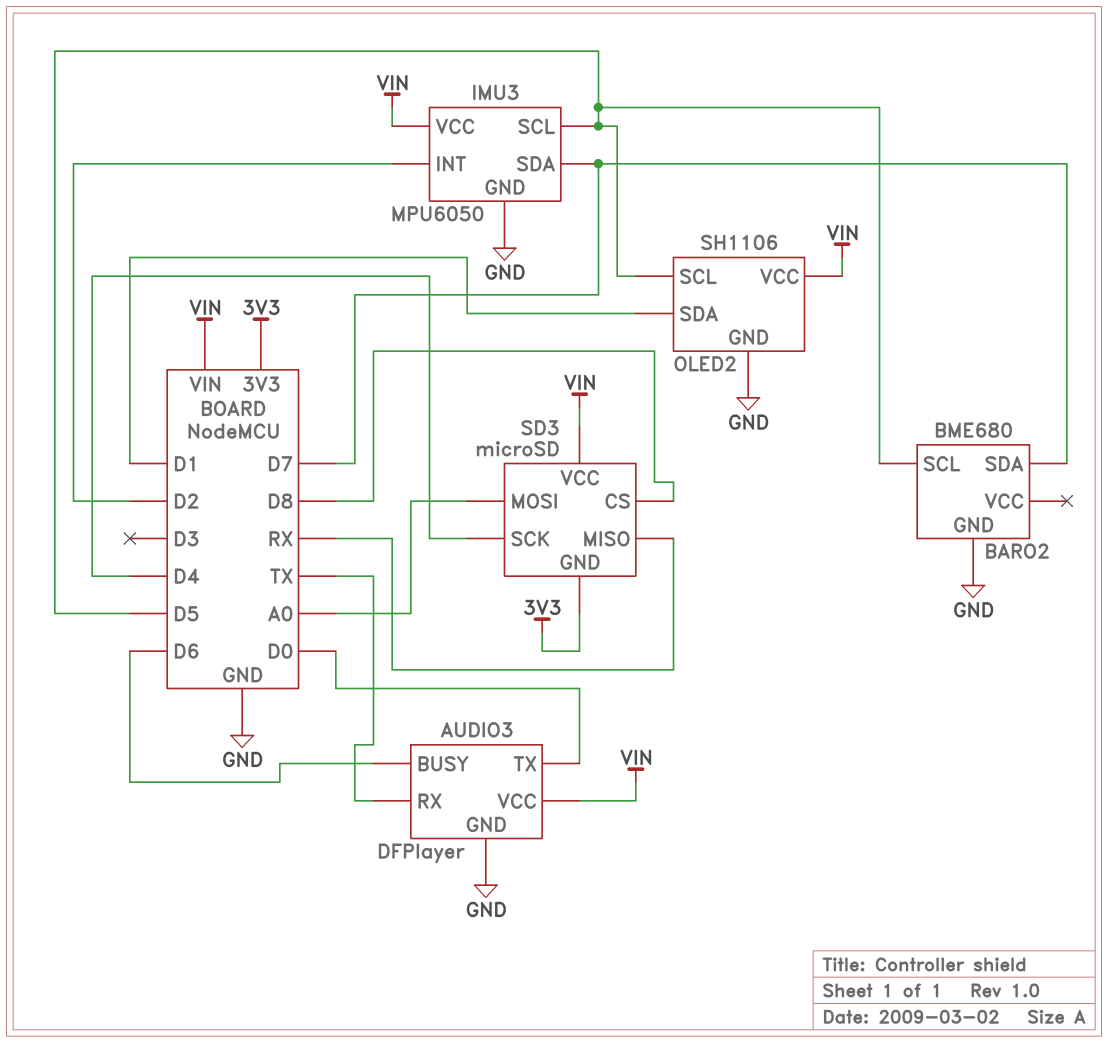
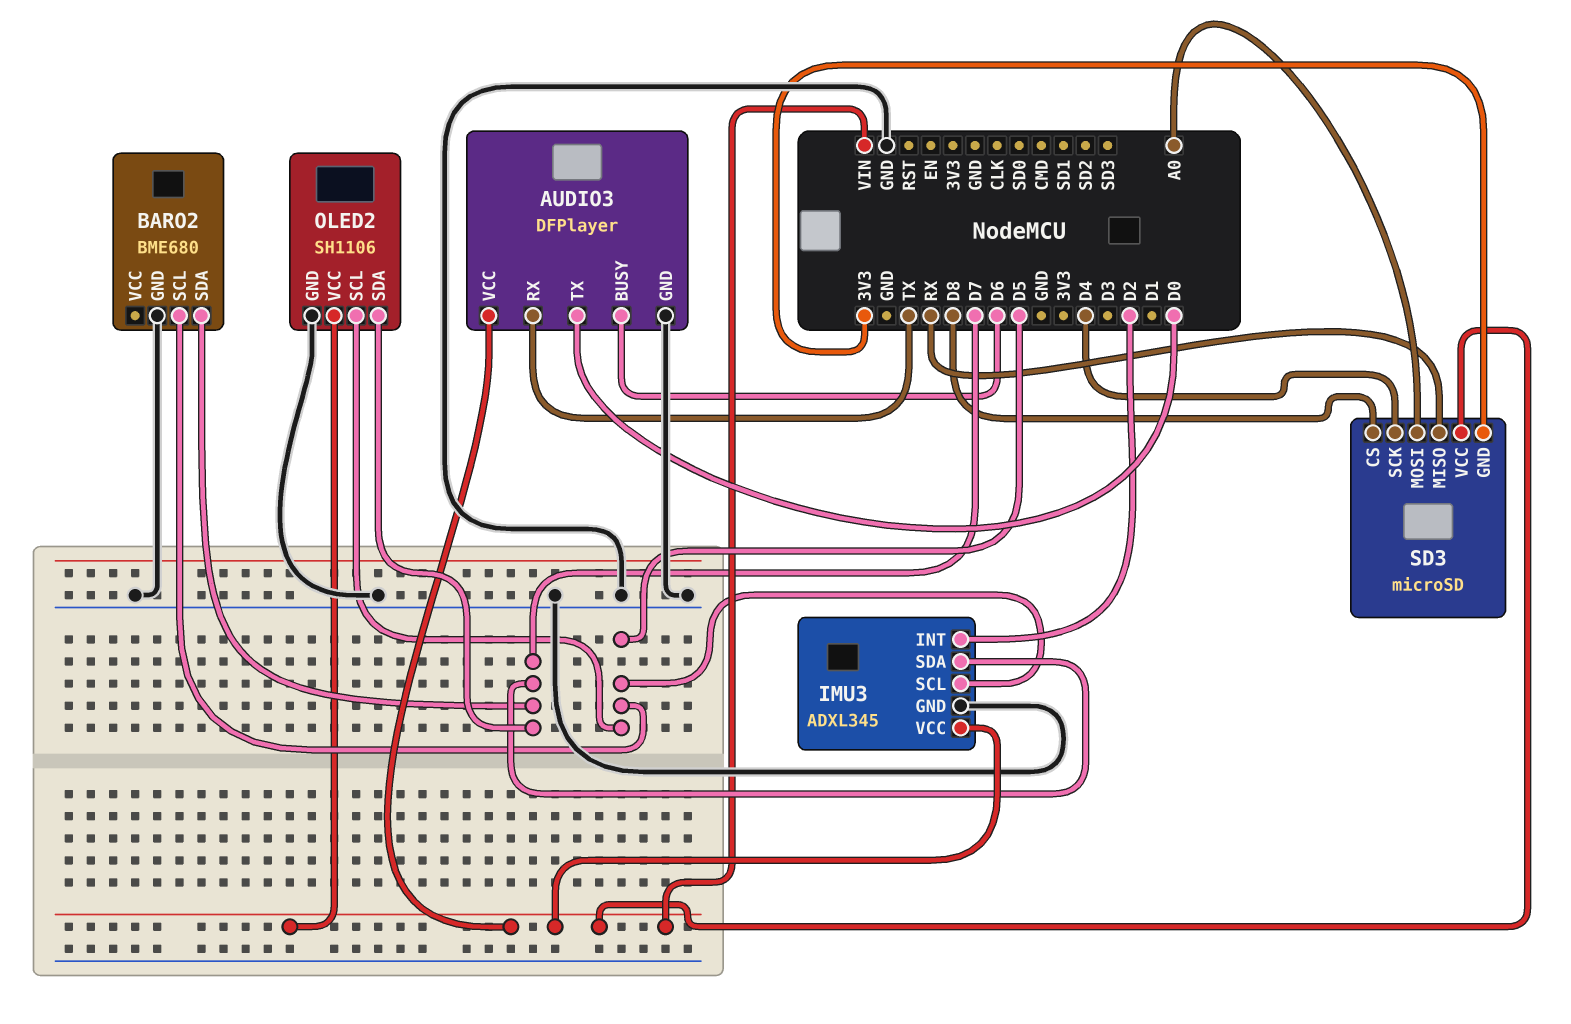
IMU3: MPU6050 -> ADXL345
OLED2 pin SDA: D1 -> D7

